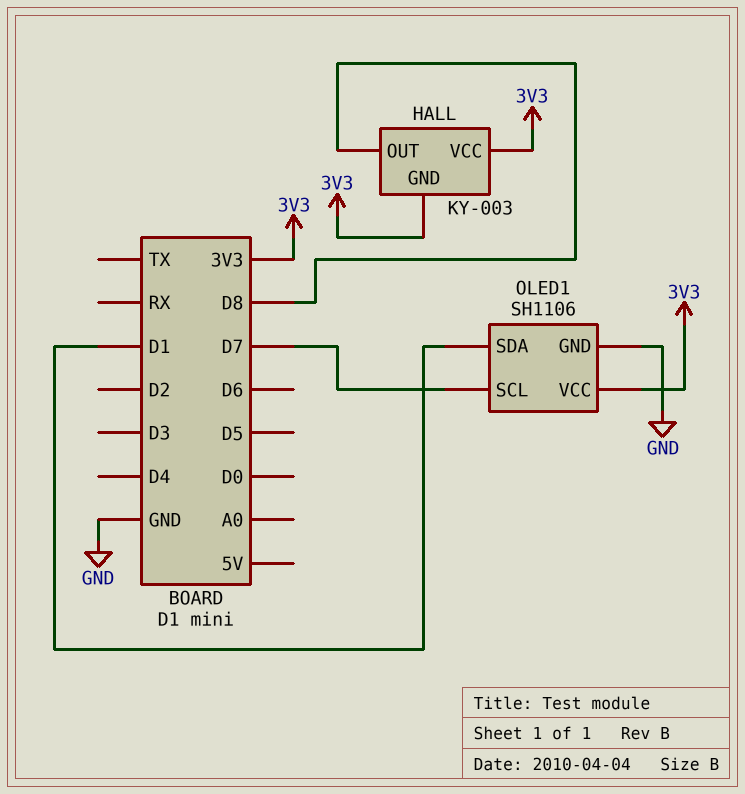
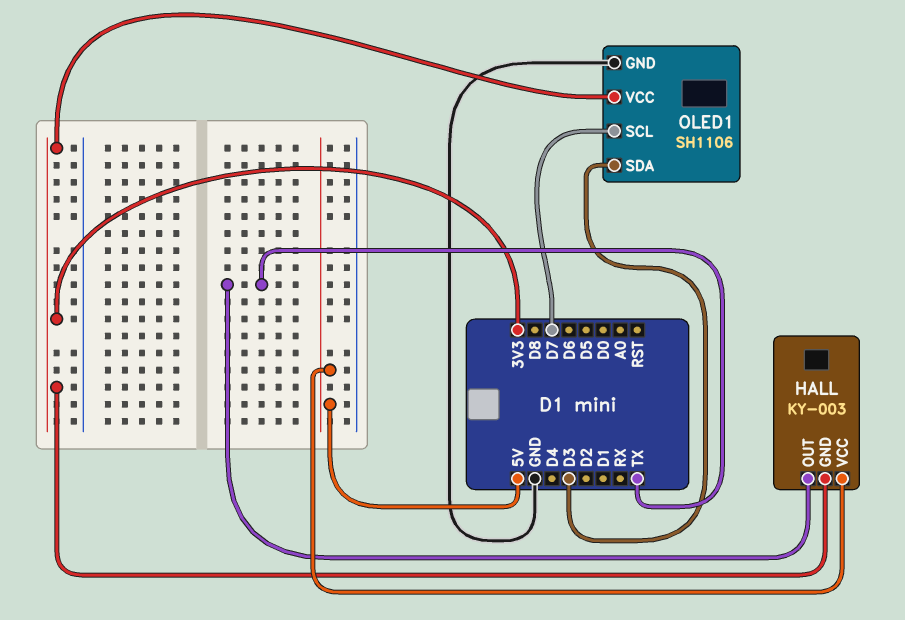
HALL pin OUT: D8 -> TX
HALL pin VCC: 3V3 -> 5V
OLED1 pin SDA: D1 -> D3

